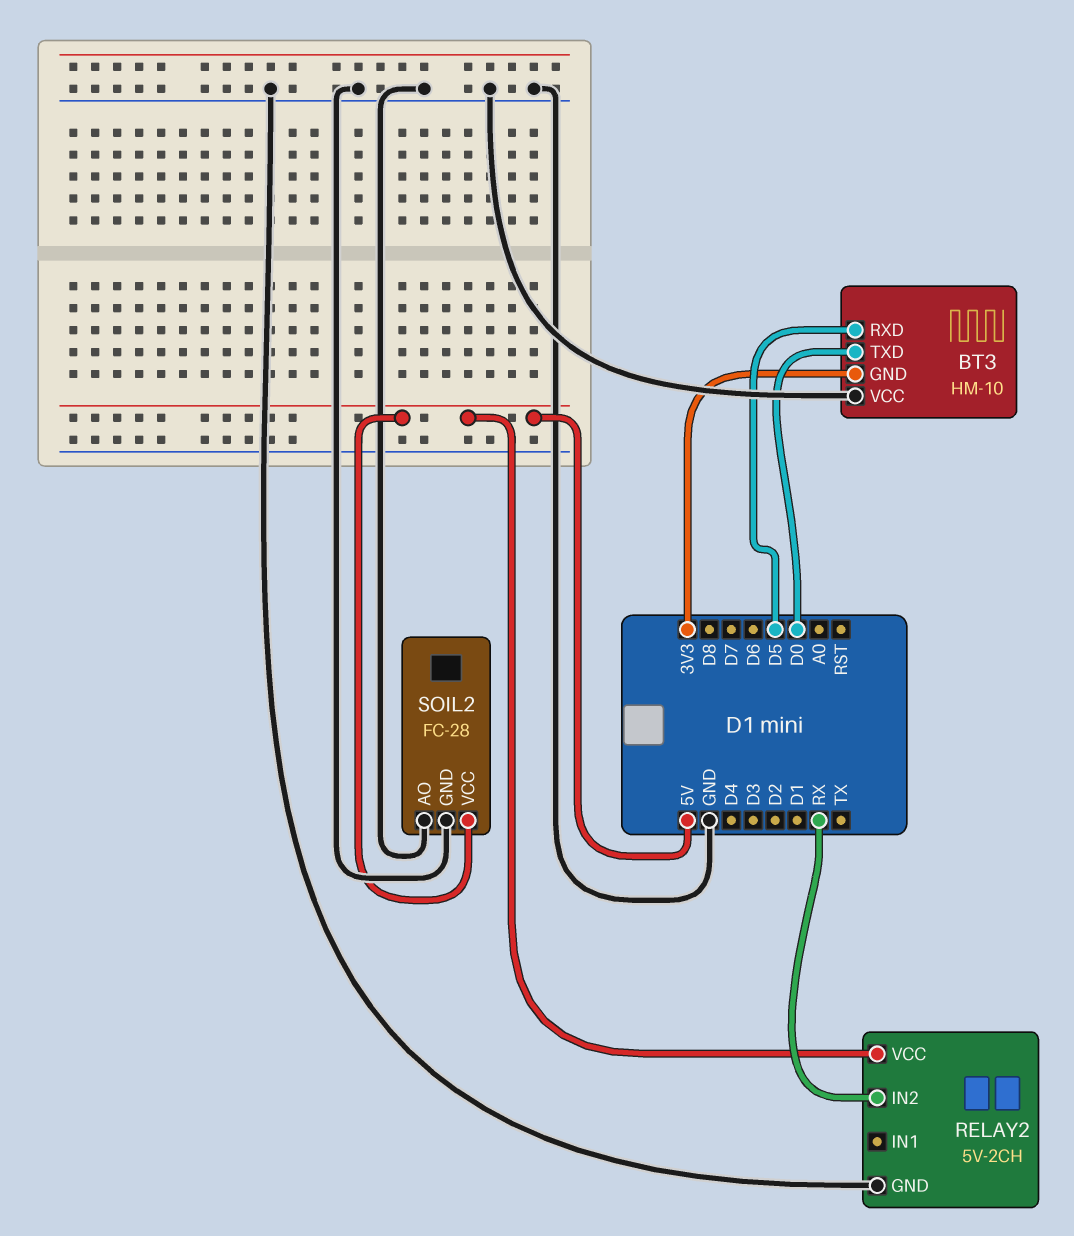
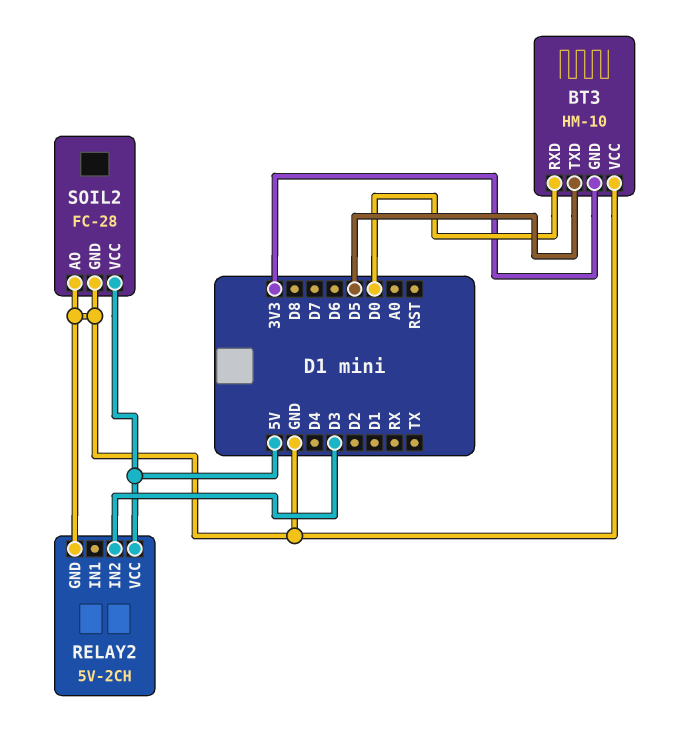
BT3 pin RXD: D5 -> D0
BT3 pin TXD: D0 -> D5
RELAY2 pin IN2: RX -> D3

